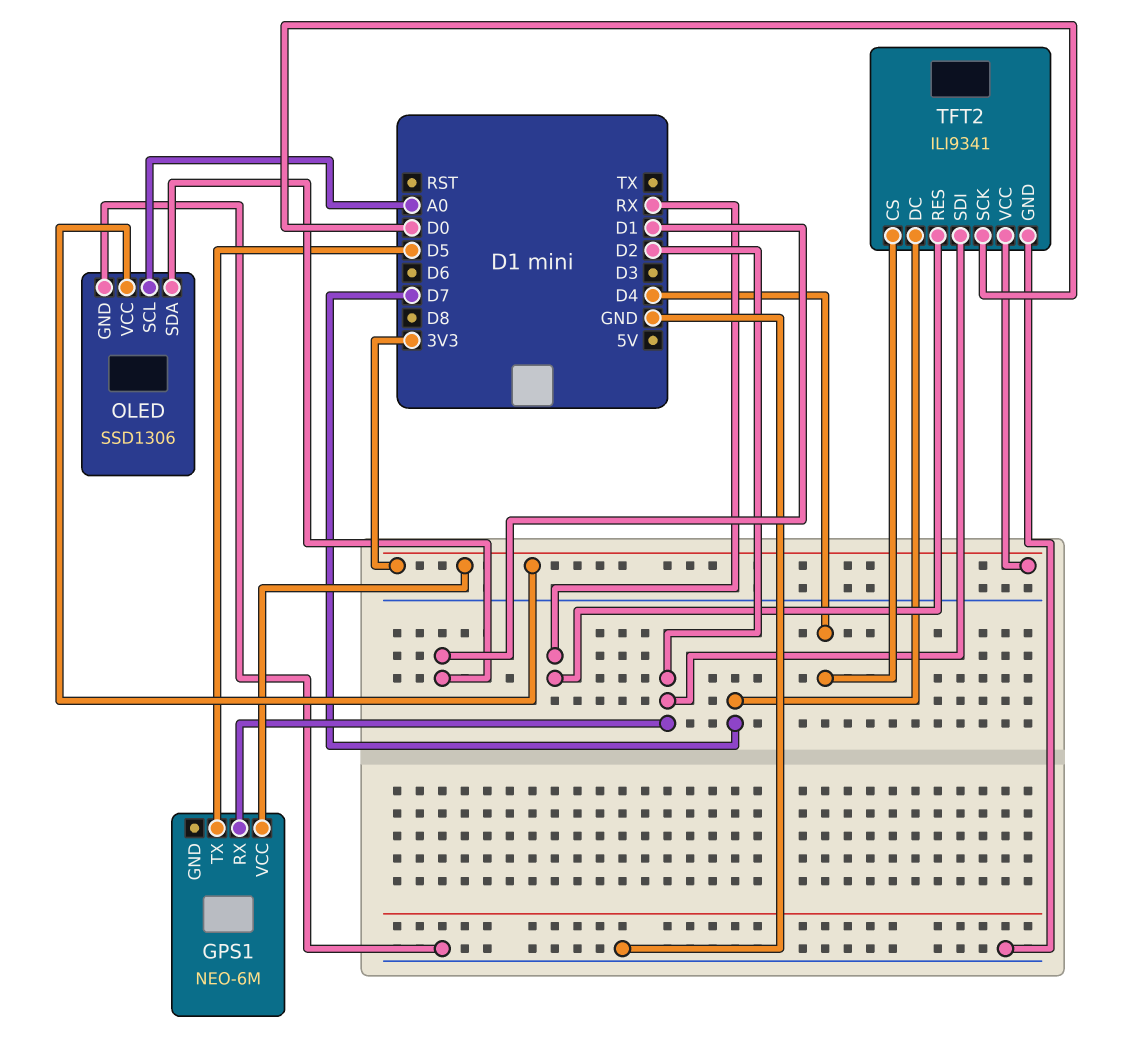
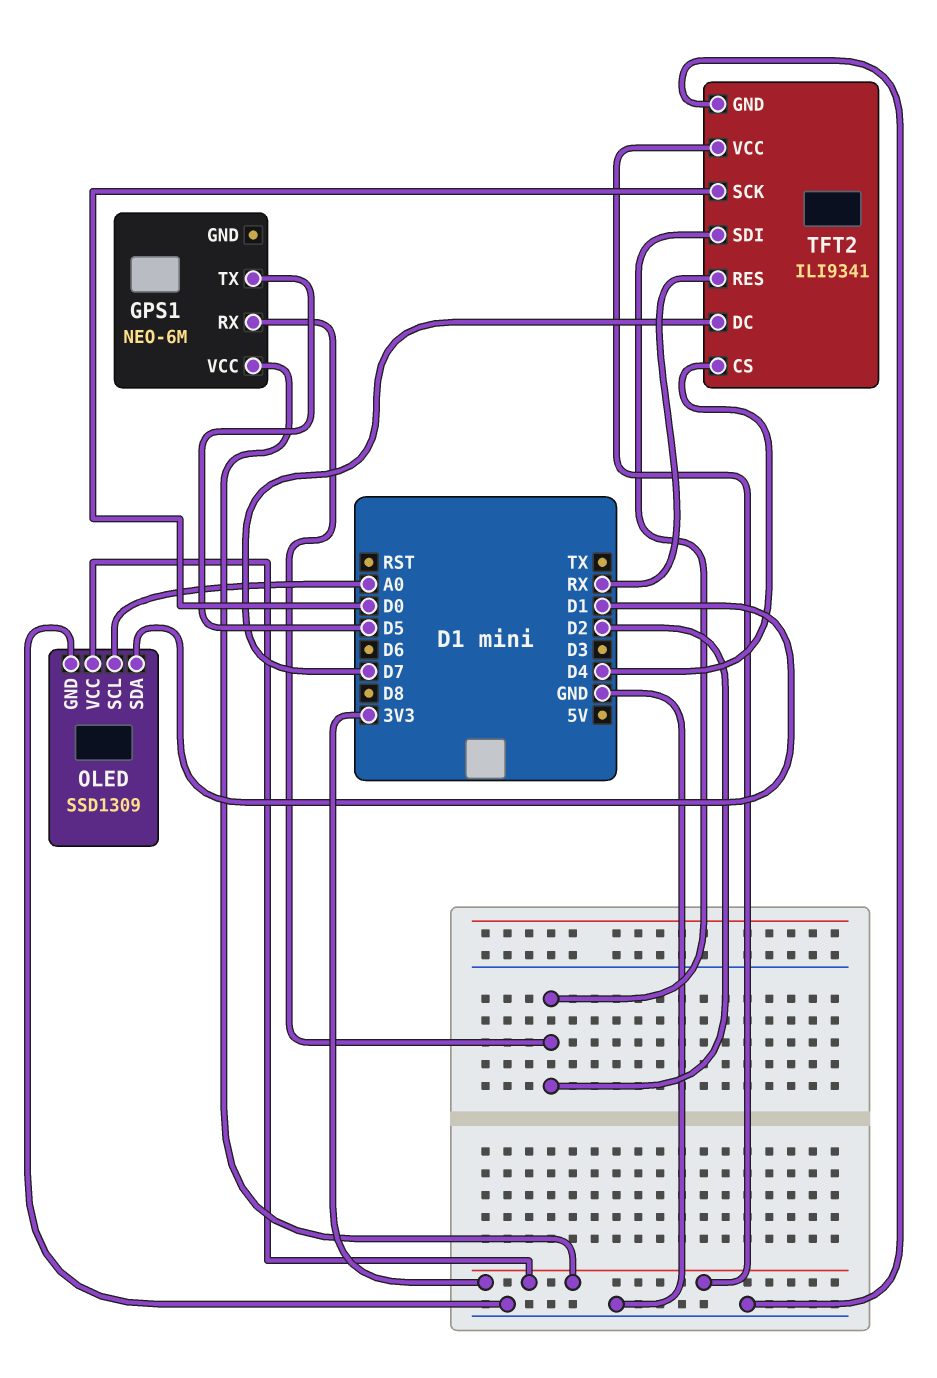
OLED: SSD1306 -> SSD1309

